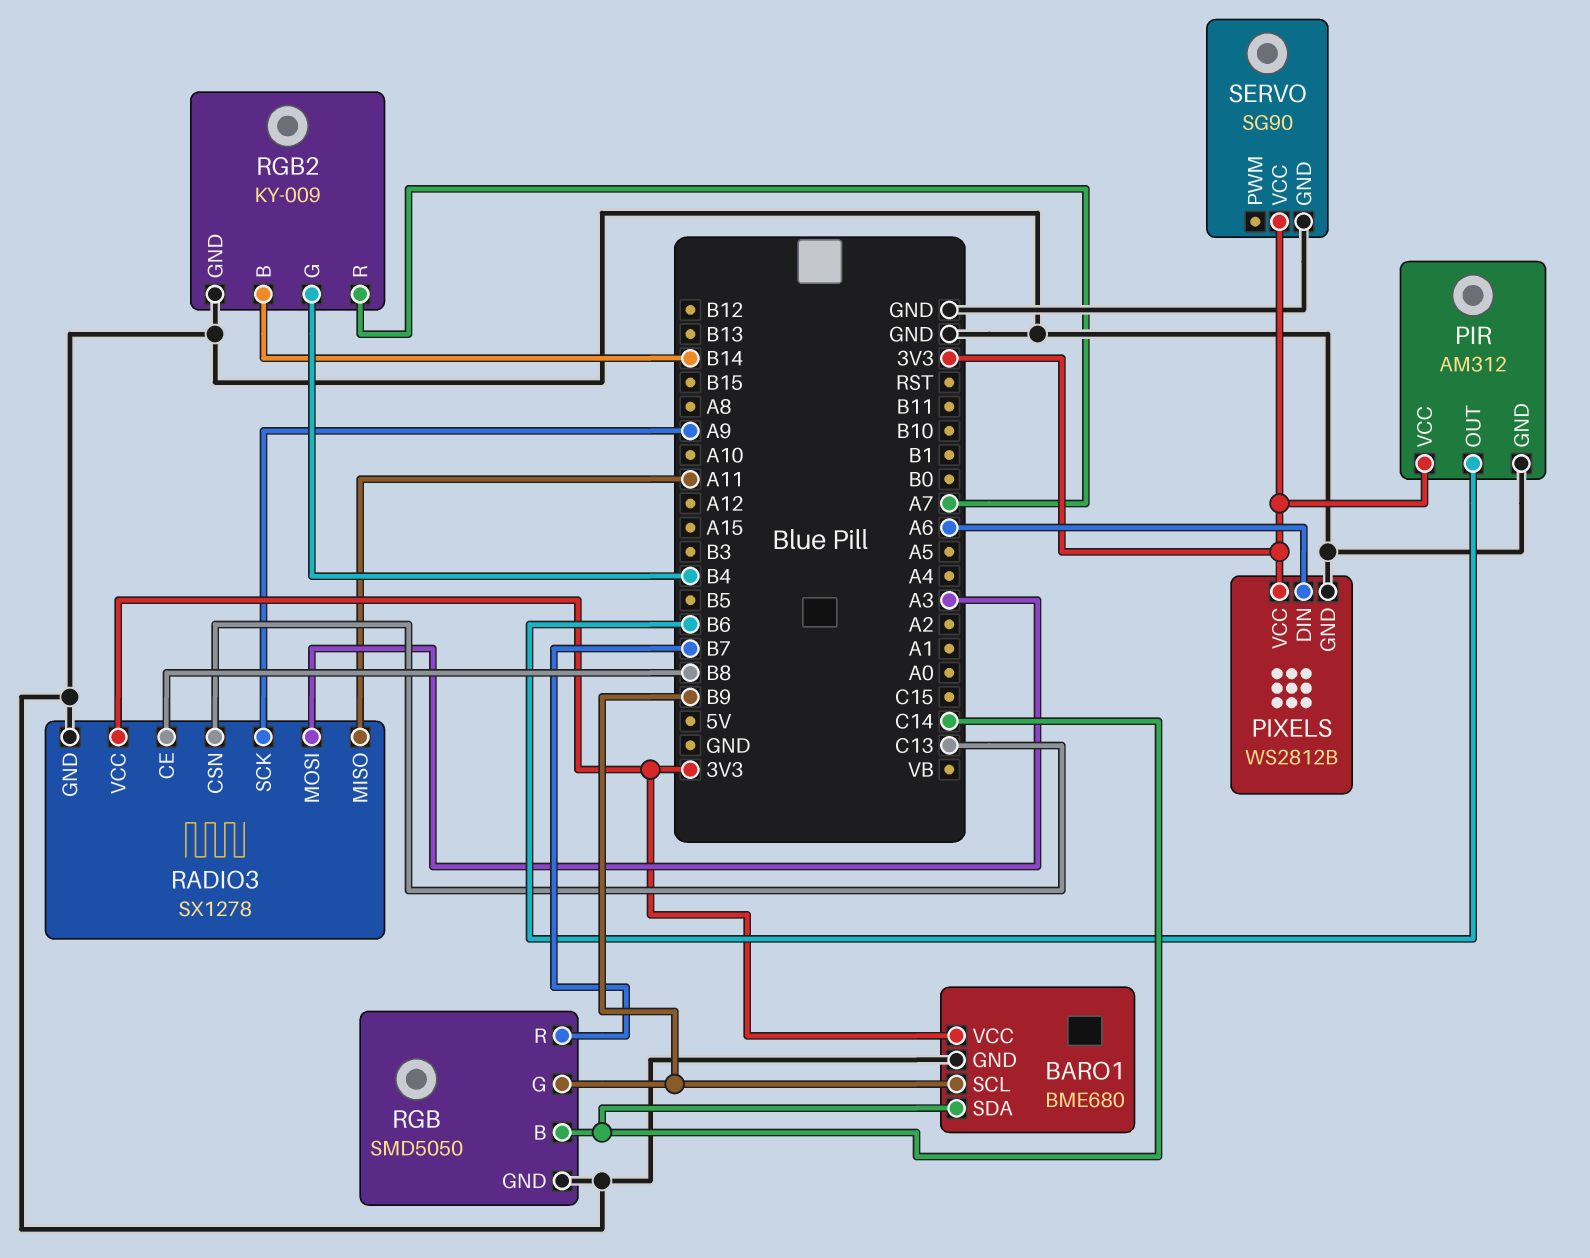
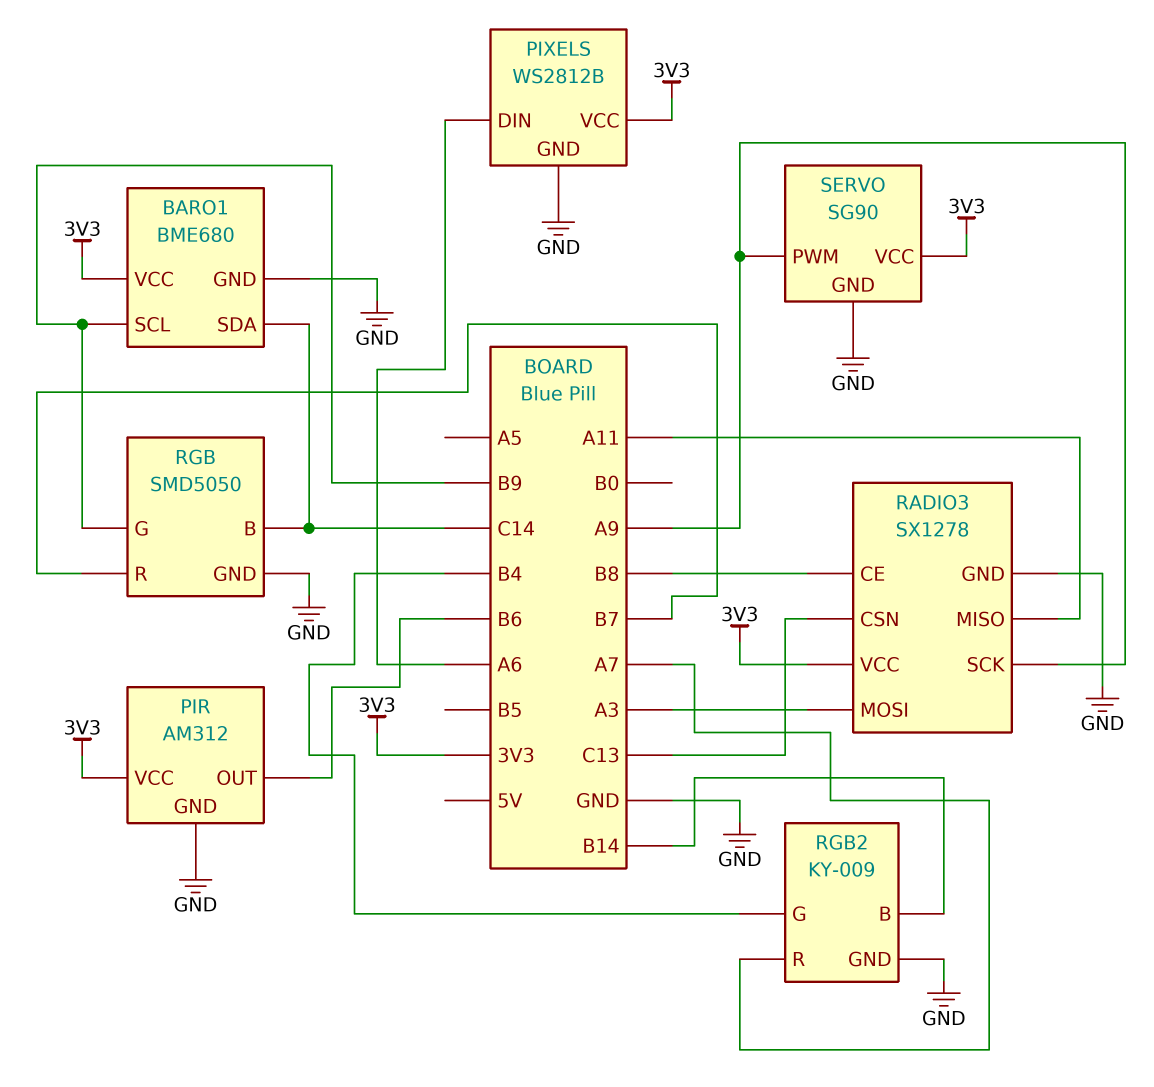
SERVO pin PWM: none -> A9

